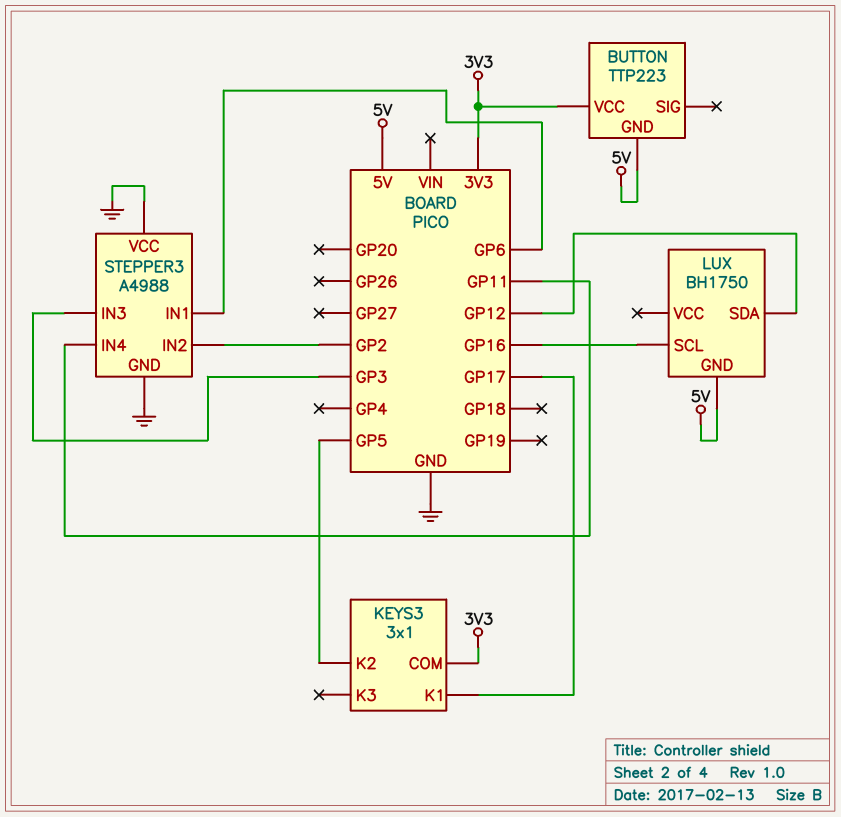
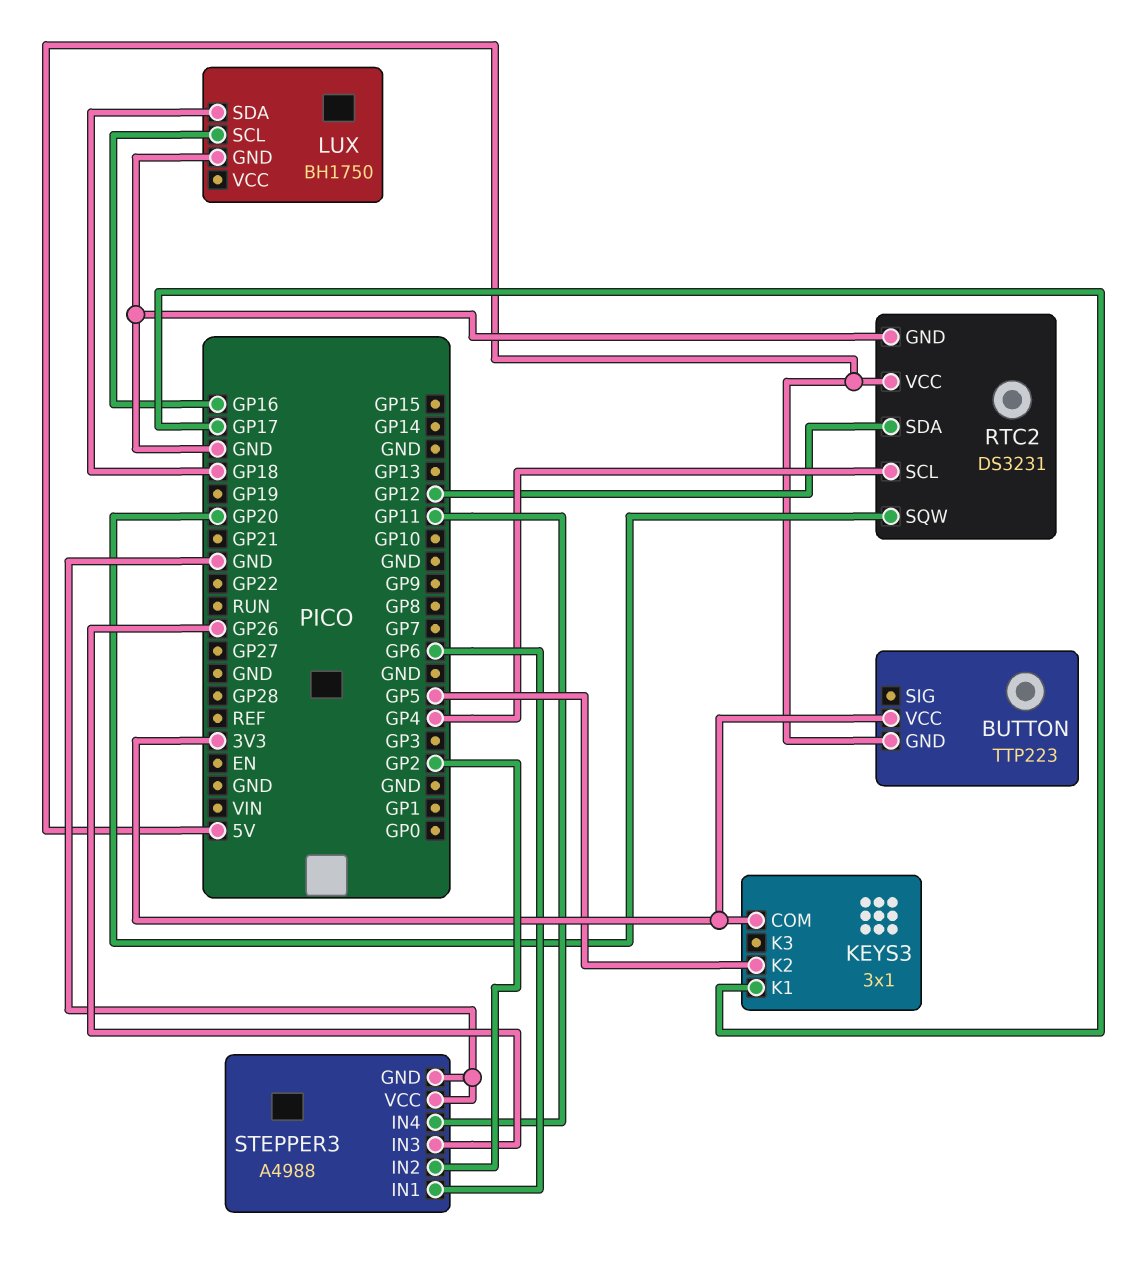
LUX pin GND: 5V -> GND
LUX pin SDA: GP12 -> GP18
RTC2: none -> DS3231
RTC2 pin GND: none -> GND
RTC2 pin SCL: none -> GP4
RTC2 pin SDA: none -> GP12
RTC2 pin SQW: none -> GP20
RTC2 pin VCC: none -> 5V
STEPPER3 pin IN3: GP3 -> GP26

